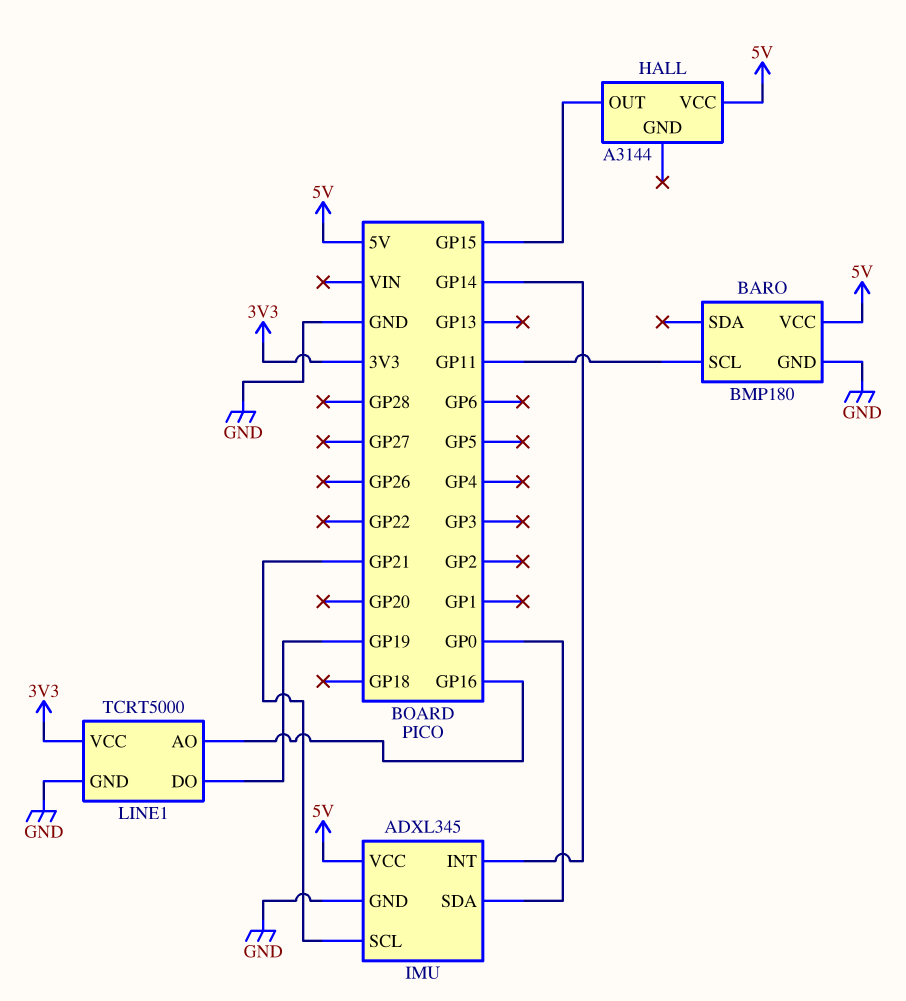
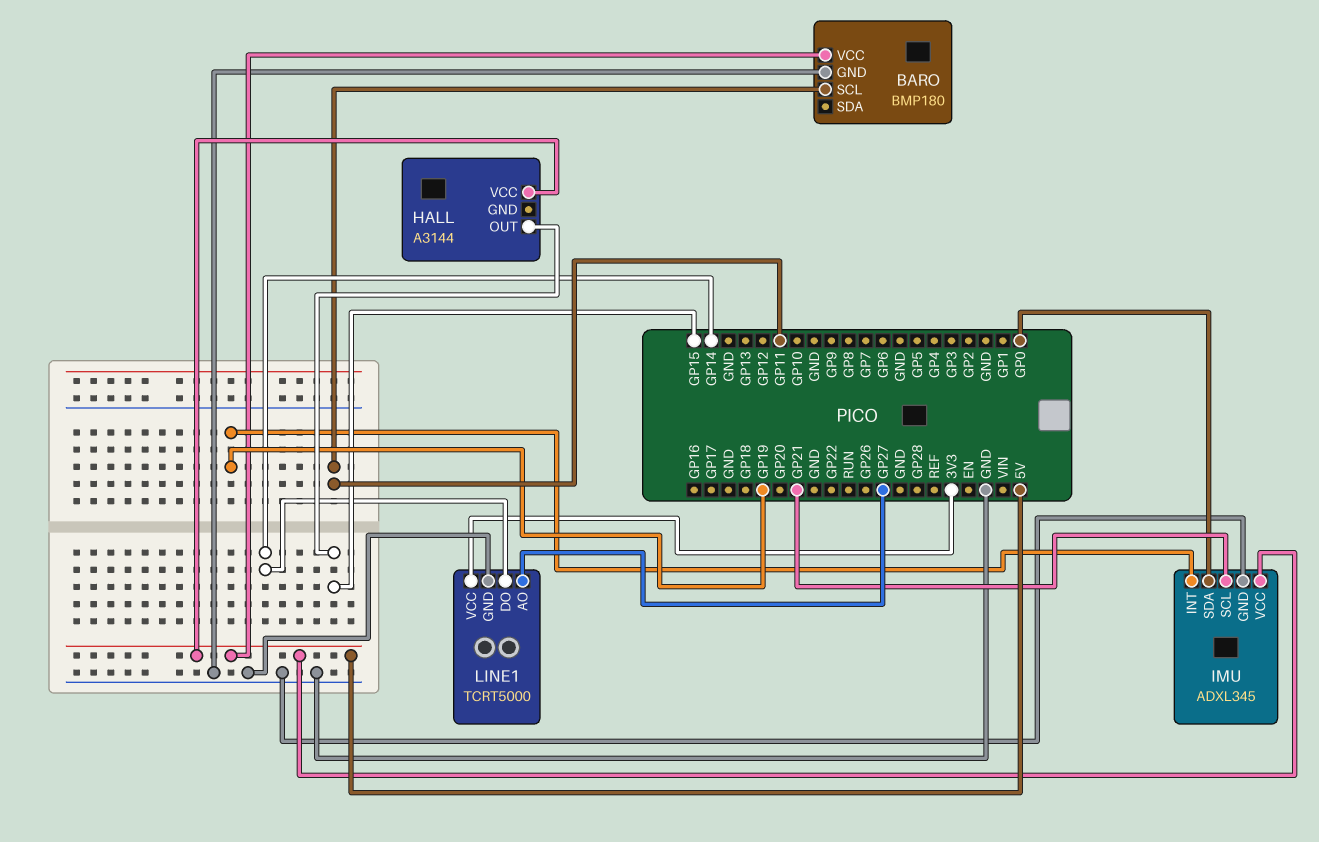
IMU pin INT: GP14 -> GP19
LINE1 pin AO: GP16 -> GP27
LINE1 pin DO: GP19 -> GP14

